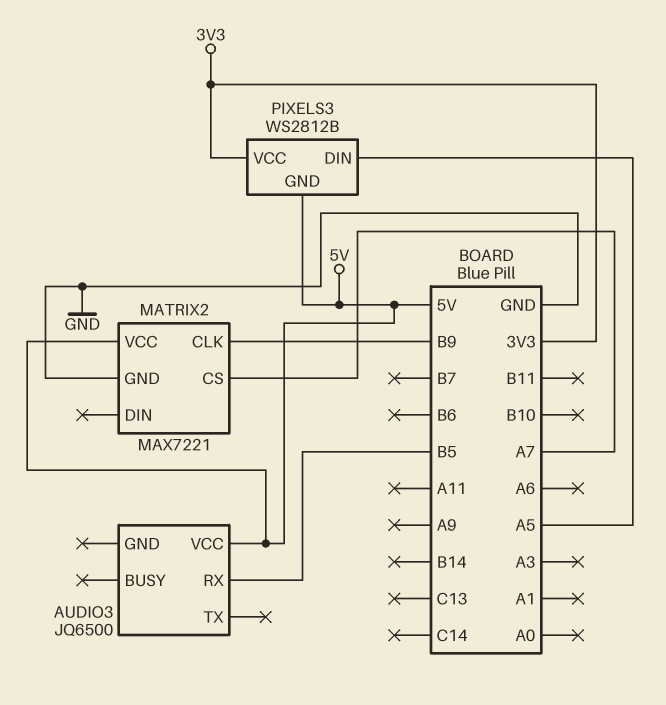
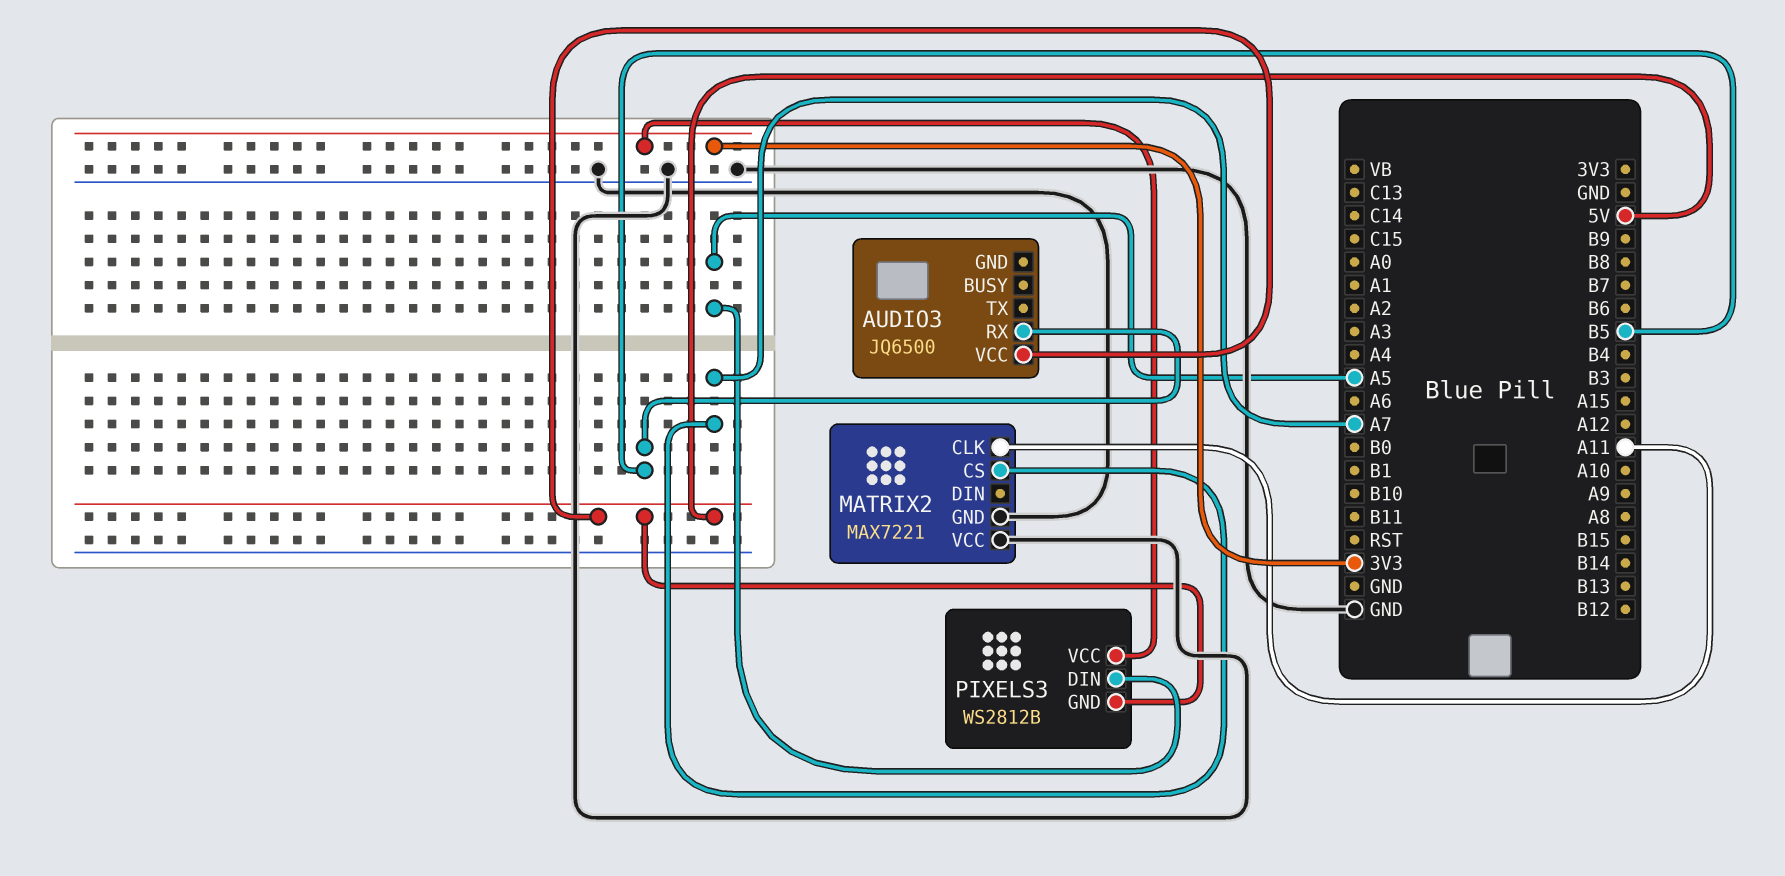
MATRIX2 pin CLK: B9 -> A11
MATRIX2 pin VCC: 5V -> GND

